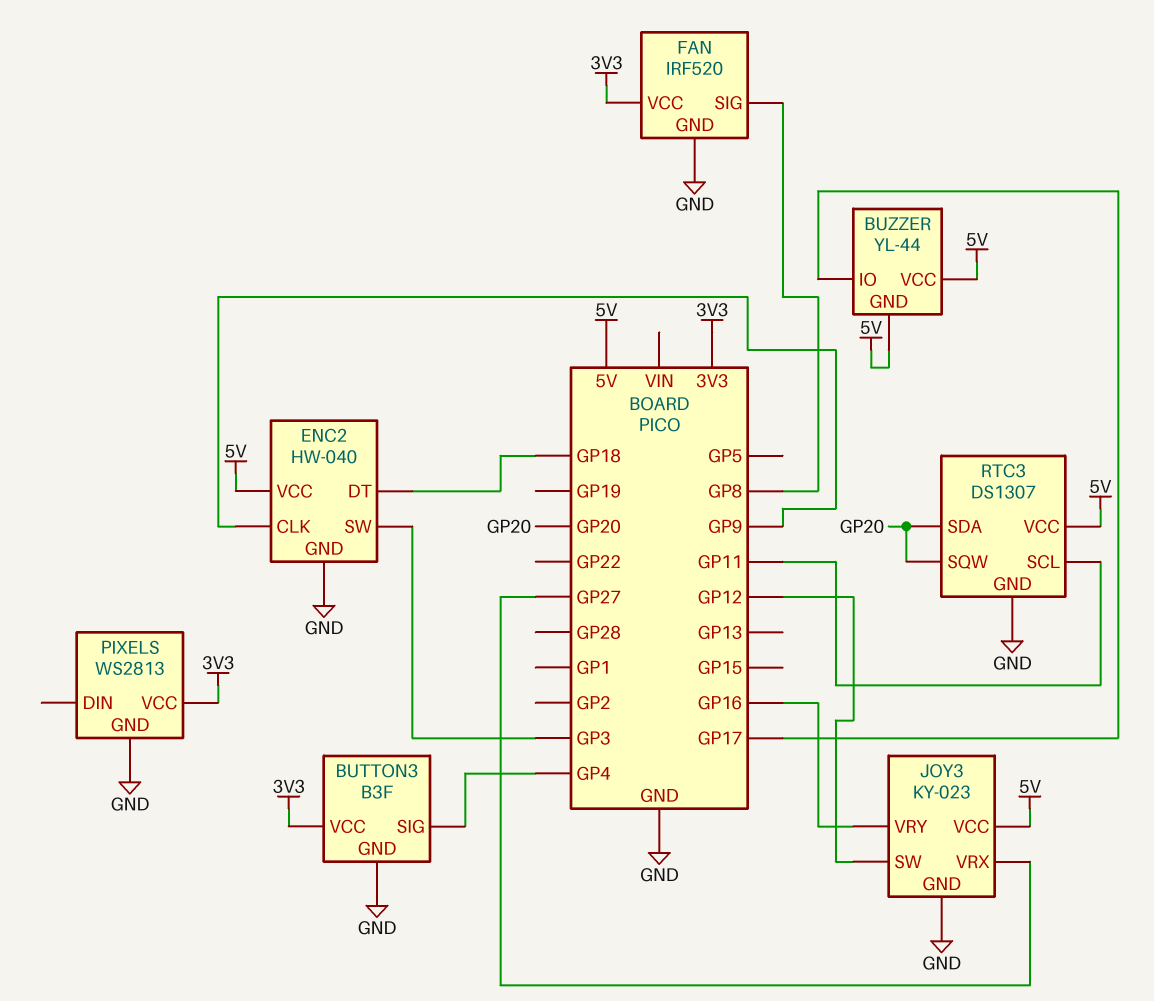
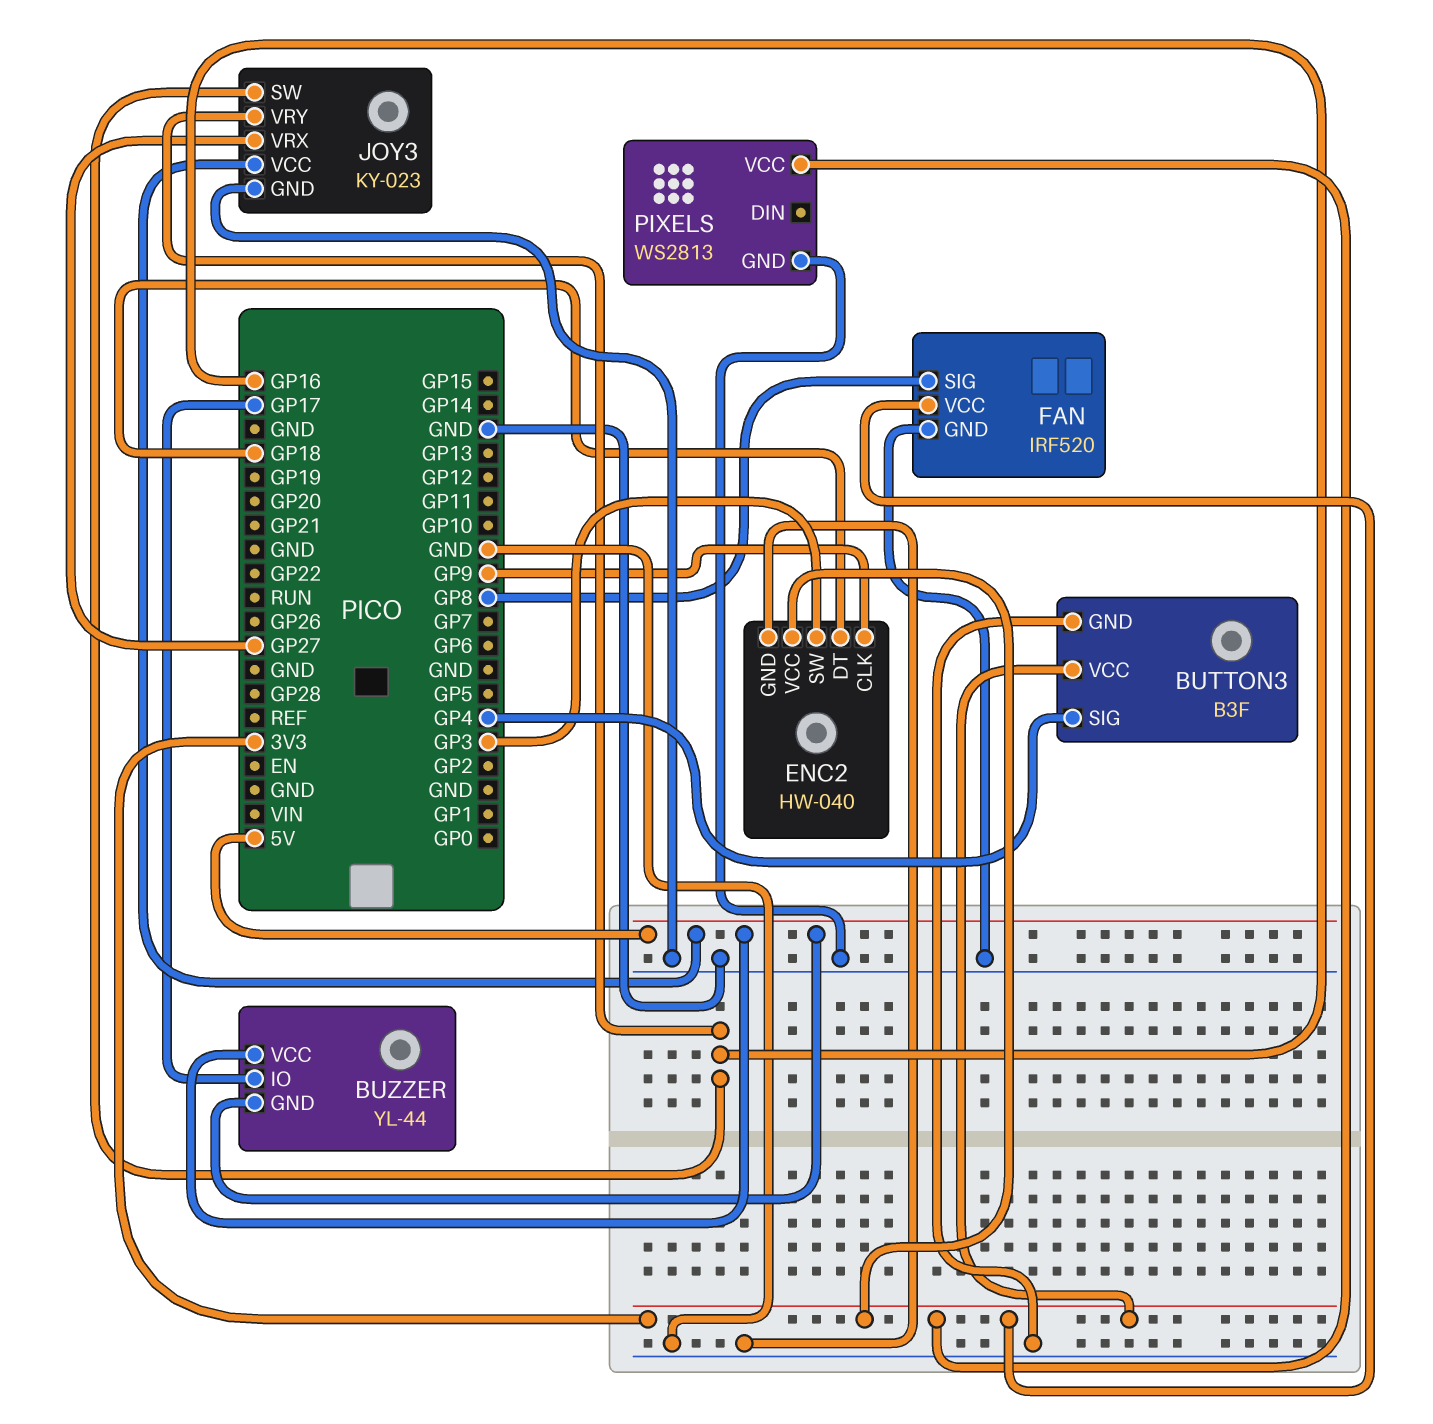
ENC2 pin VCC: 5V -> 3V3
JOY3 pin SW: GP12 -> GP16
RTC3: DS1307 -> none
RTC3 pin GND: GND -> none
RTC3 pin SCL: GP11 -> none
RTC3 pin SDA: GP20 -> none
RTC3 pin SQW: GP20 -> none
RTC3 pin VCC: 5V -> none

